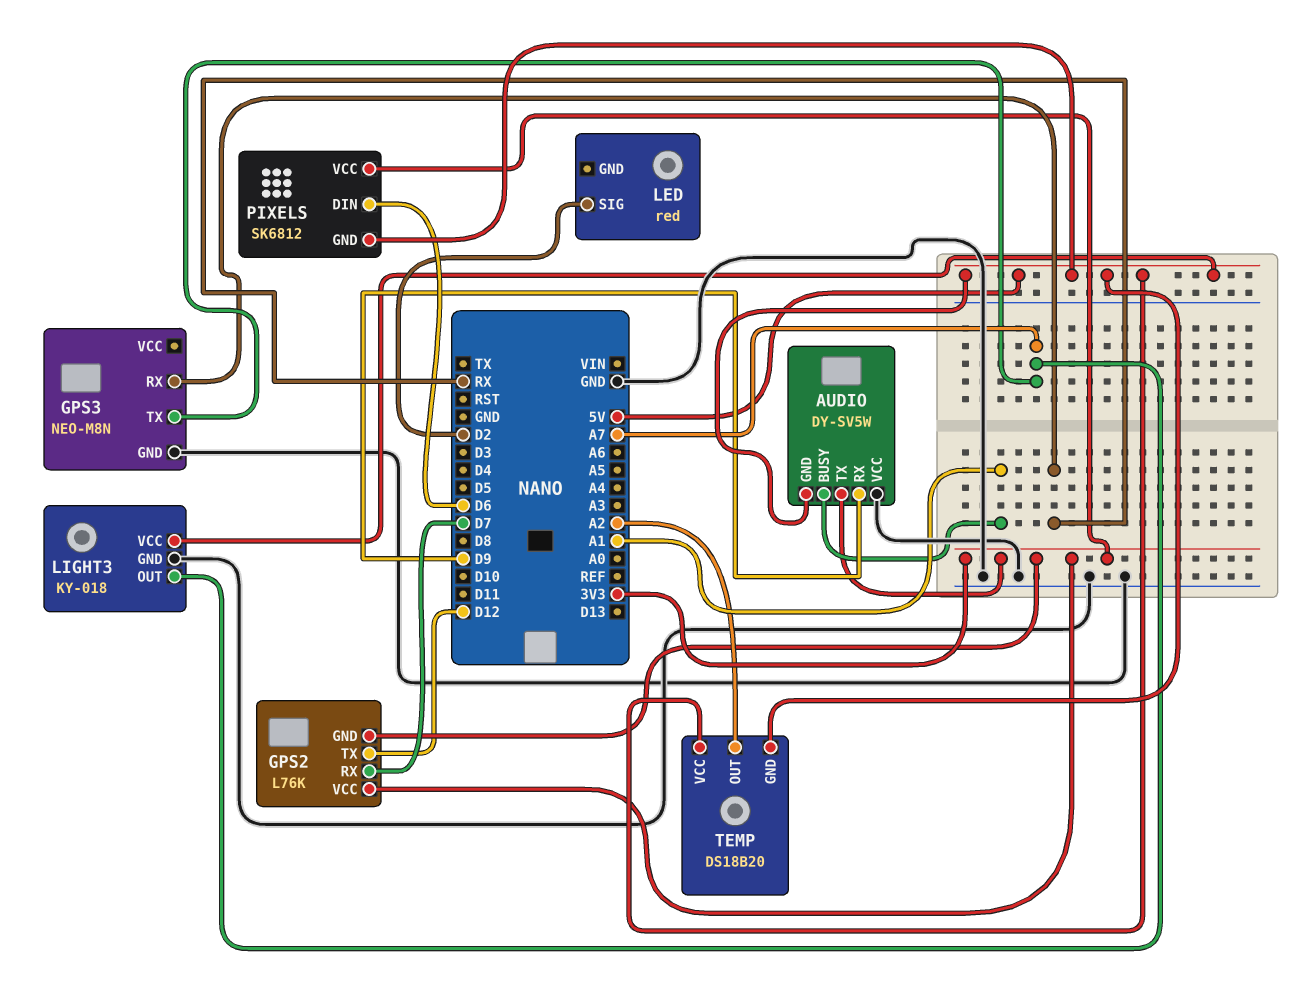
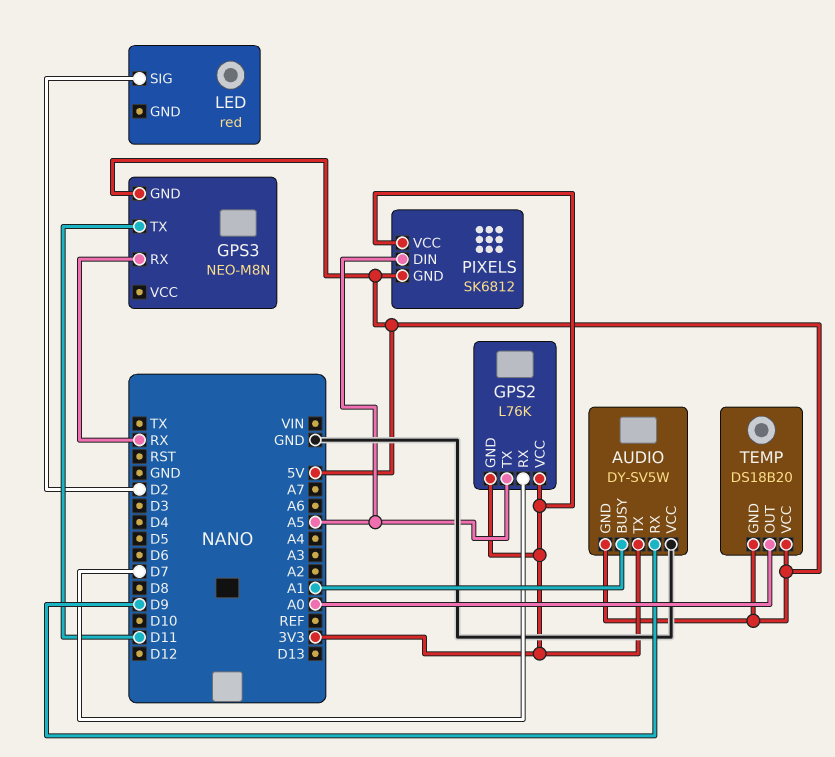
GPS2 pin TX: D12 -> A5
GPS3 pin GND: GND -> 5V
GPS3 pin TX: A7 -> D11
LIGHT3: KY-018 -> none
LIGHT3 pin GND: GND -> none
LIGHT3 pin OUT: A7 -> none
LIGHT3 pin VCC: 5V -> none
PIXELS pin DIN: D6 -> A5
TEMP pin OUT: A2 -> A0

